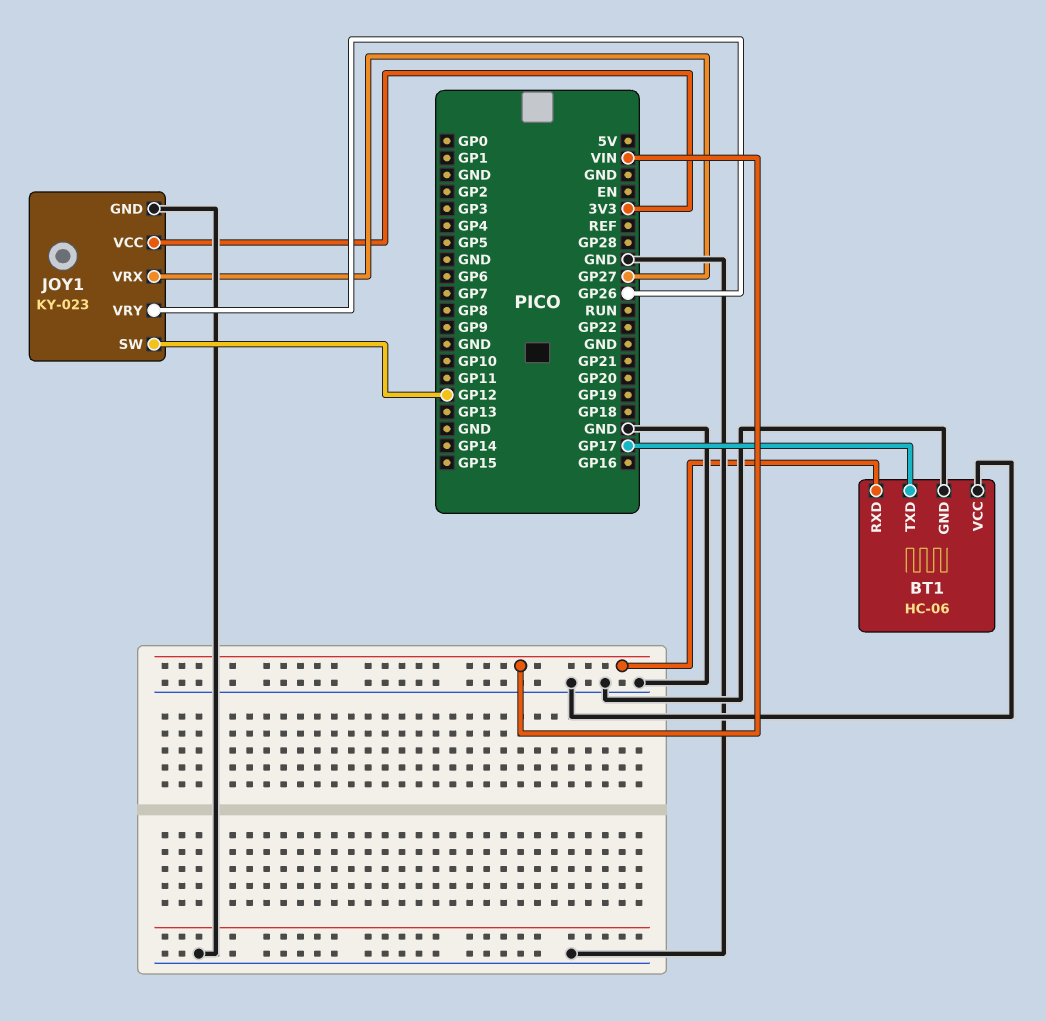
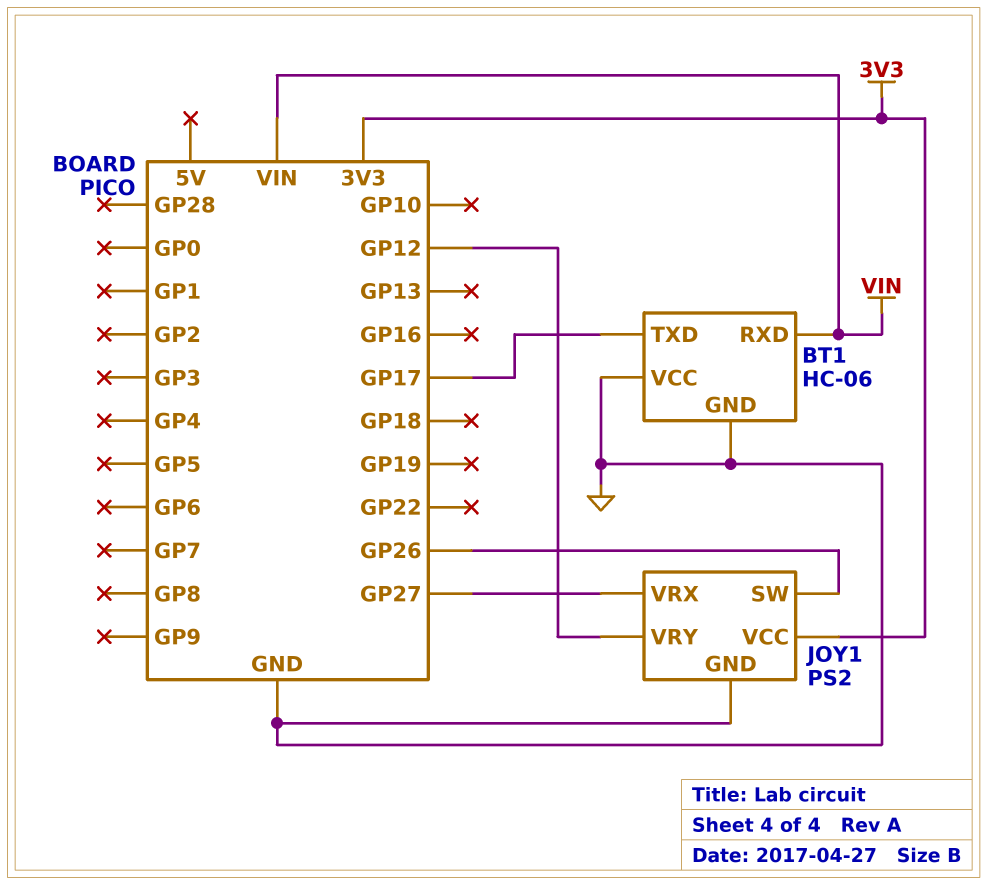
JOY1: KY-023 -> PS2
JOY1 pin SW: GP12 -> GP26
JOY1 pin VRY: GP26 -> GP12

